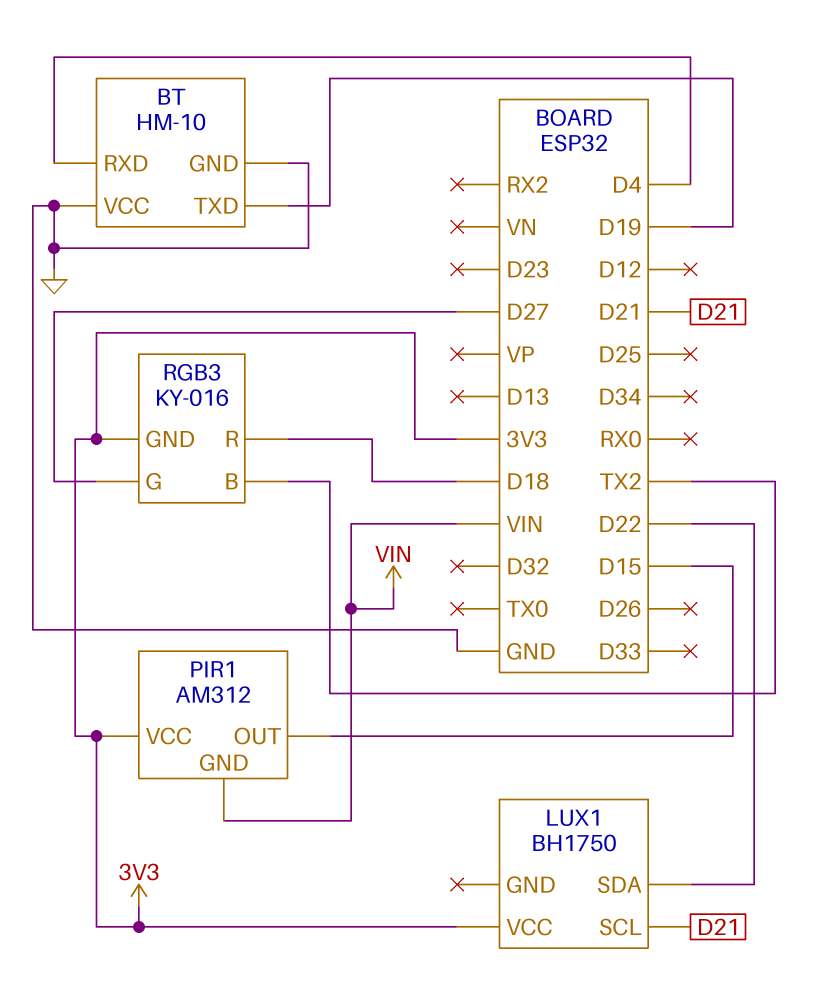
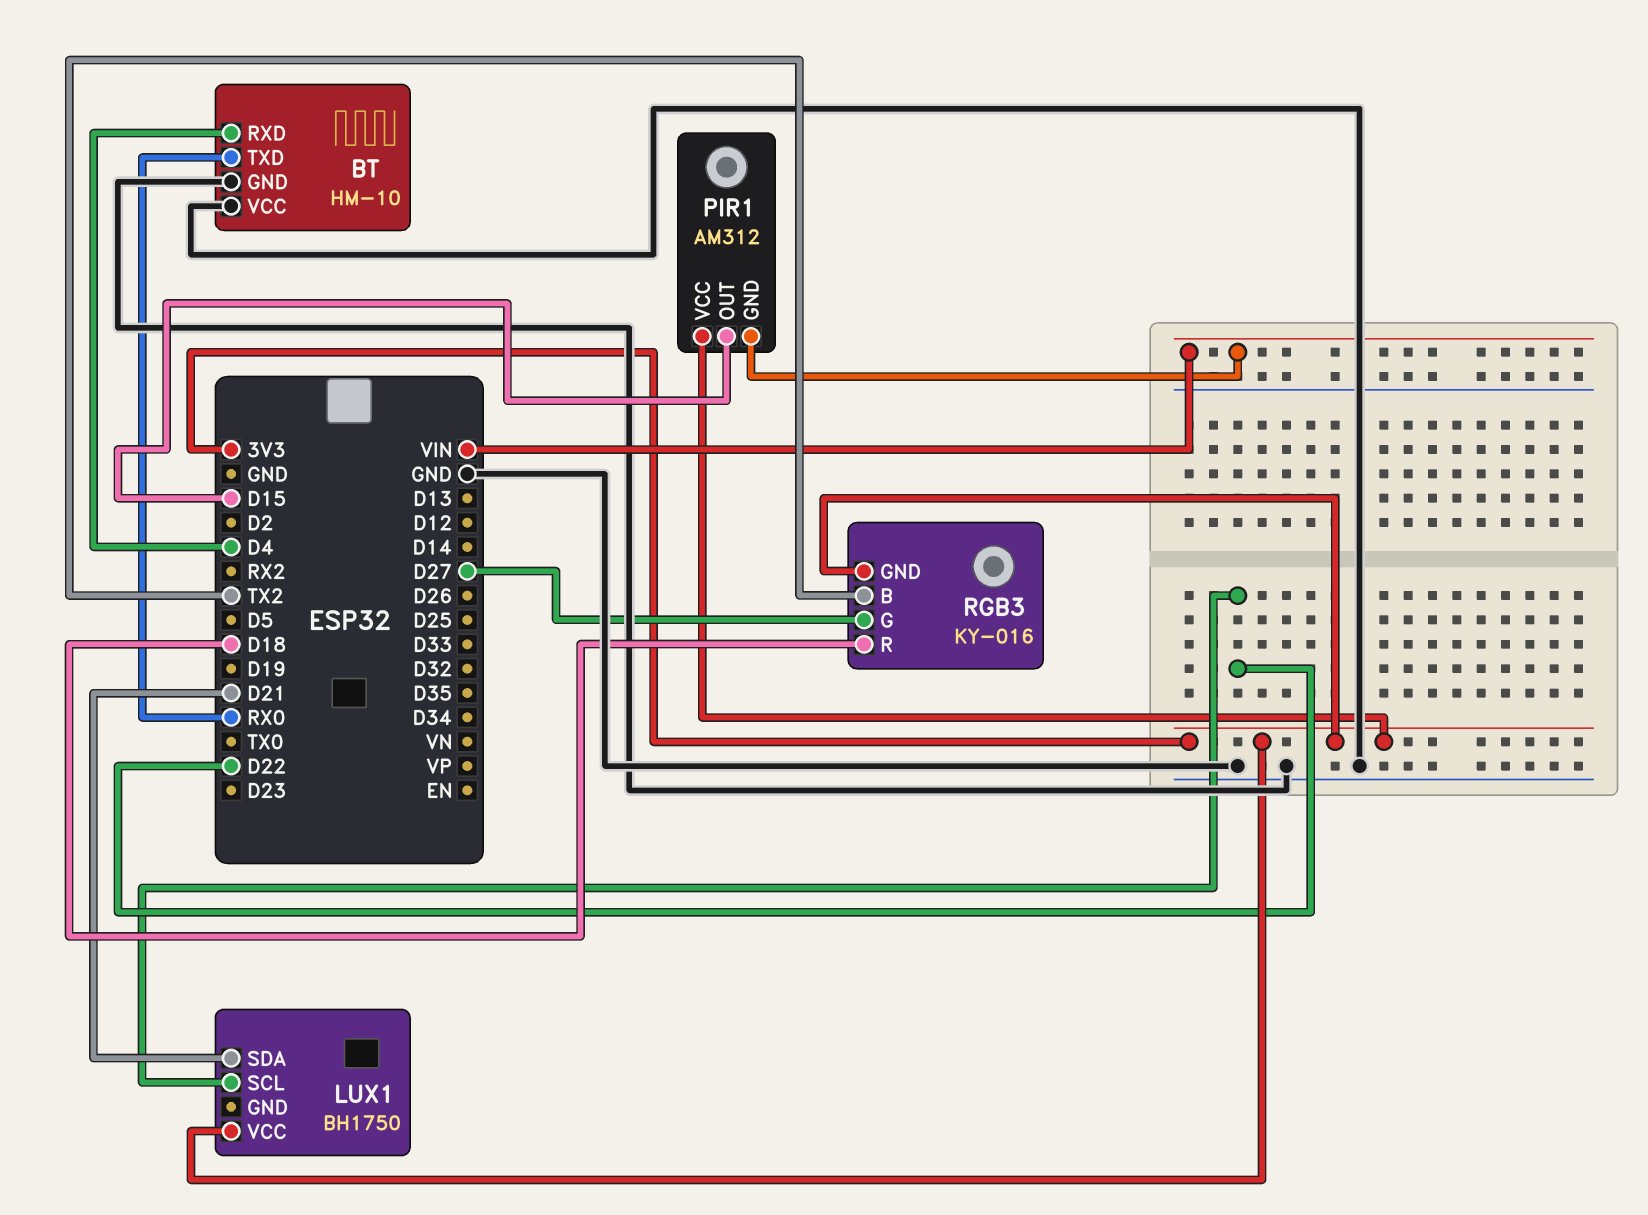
BT pin TXD: D19 -> RX0
LUX1 pin SCL: D21 -> D22
LUX1 pin SDA: D22 -> D21

